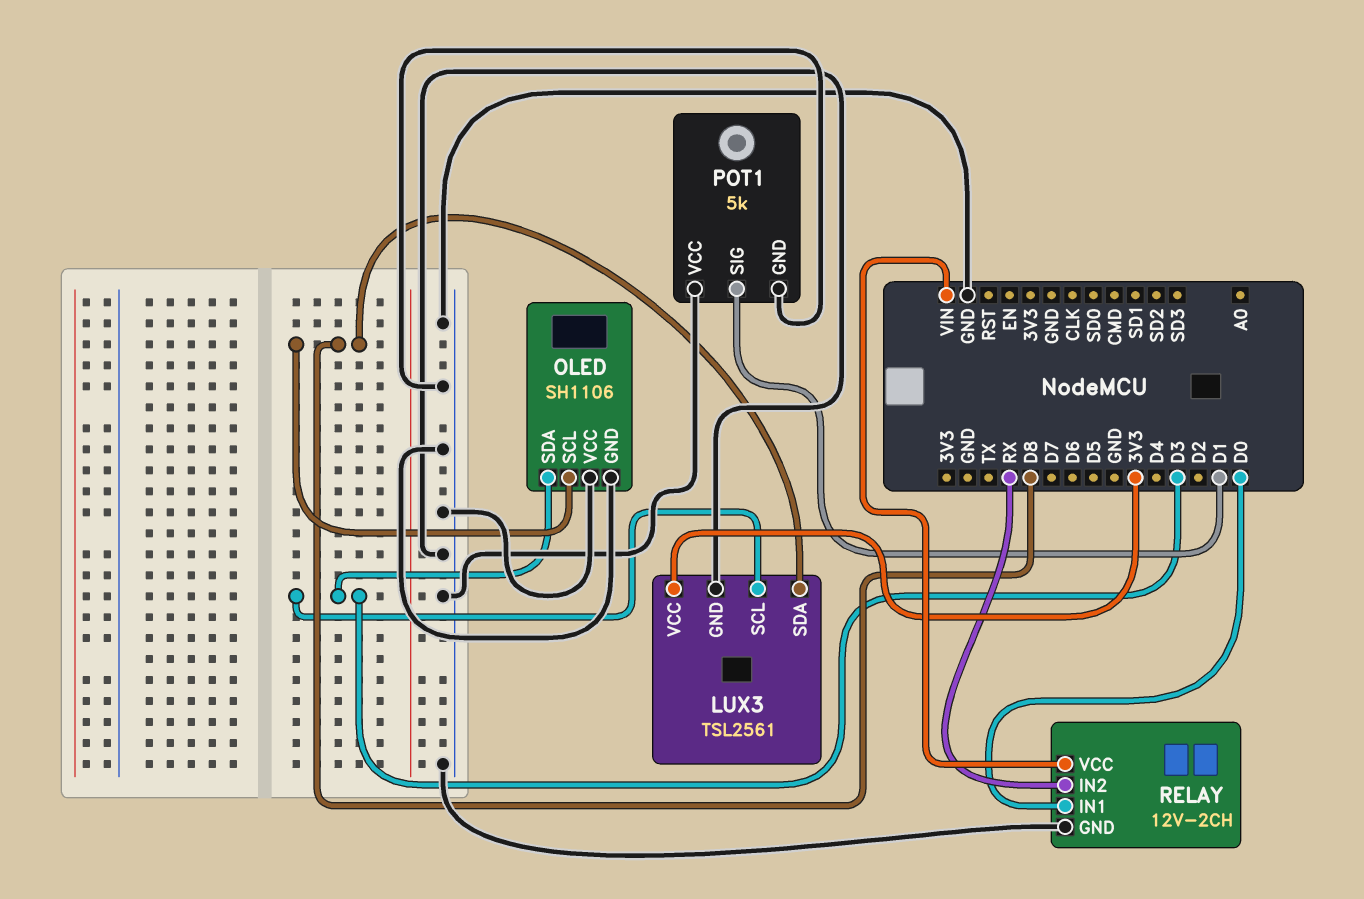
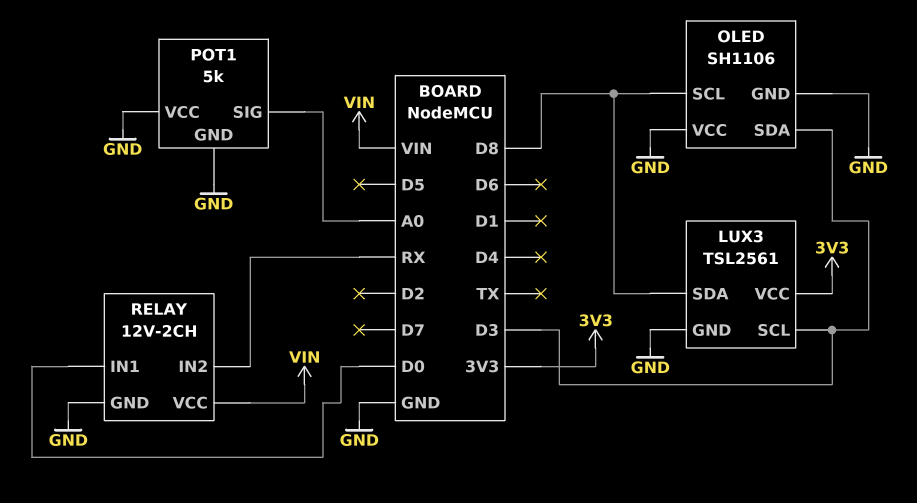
POT1 pin SIG: D1 -> A0

